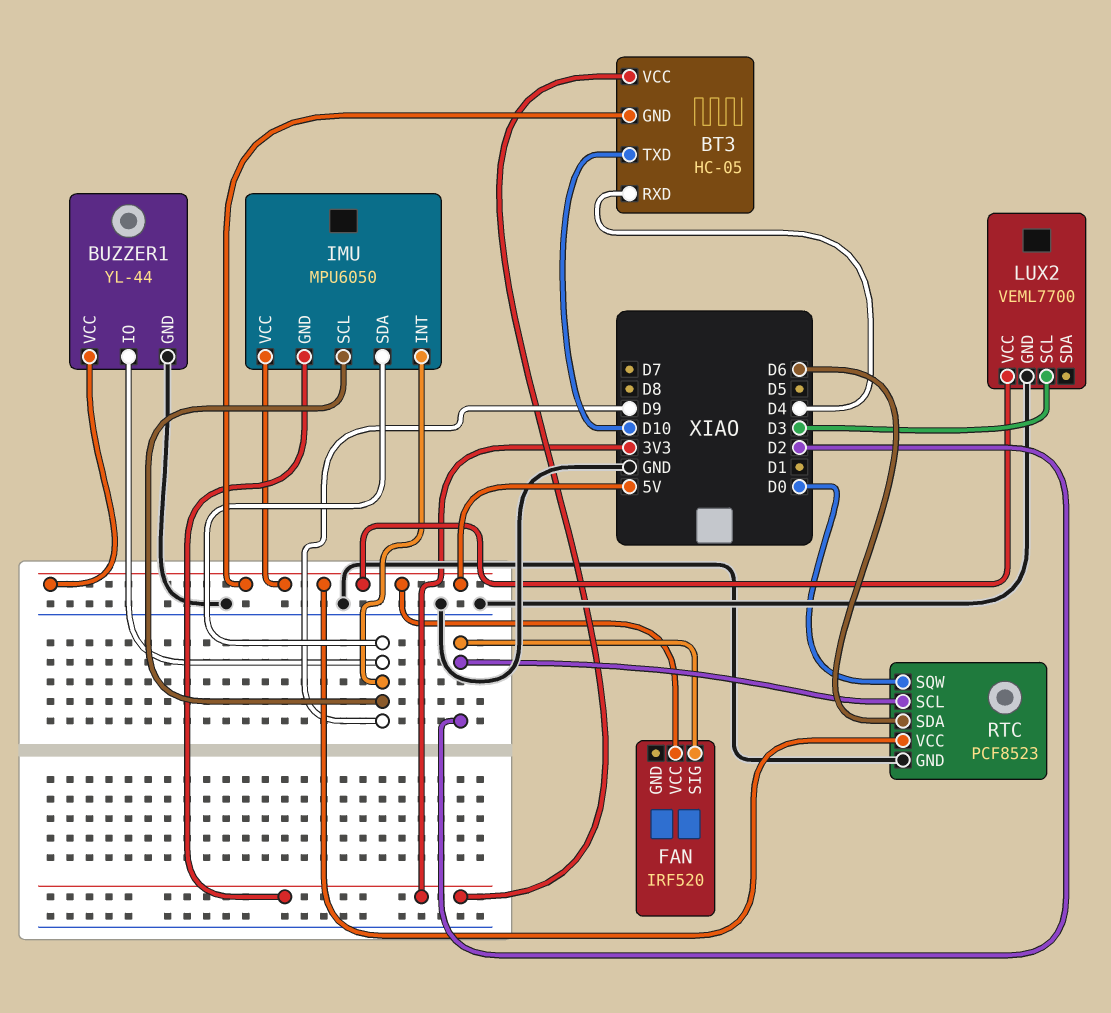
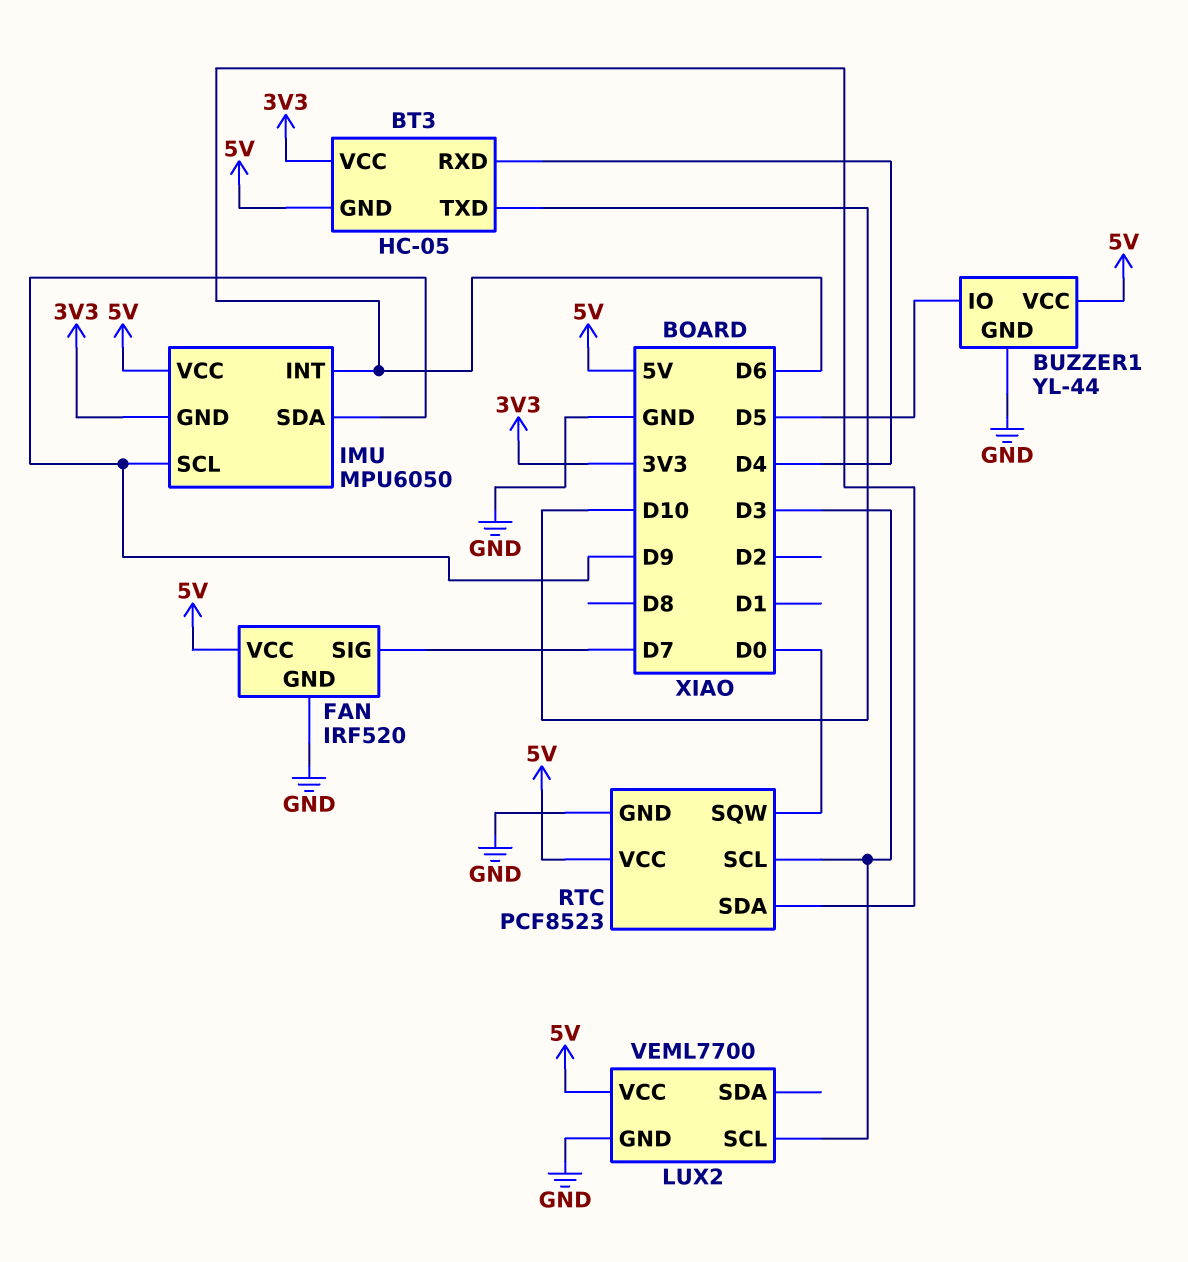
BUZZER1 pin IO: D9 -> D5
FAN pin GND: none -> GND
FAN pin SIG: D2 -> D7
IMU pin INT: D9 -> D6
RTC pin SCL: D2 -> D3

